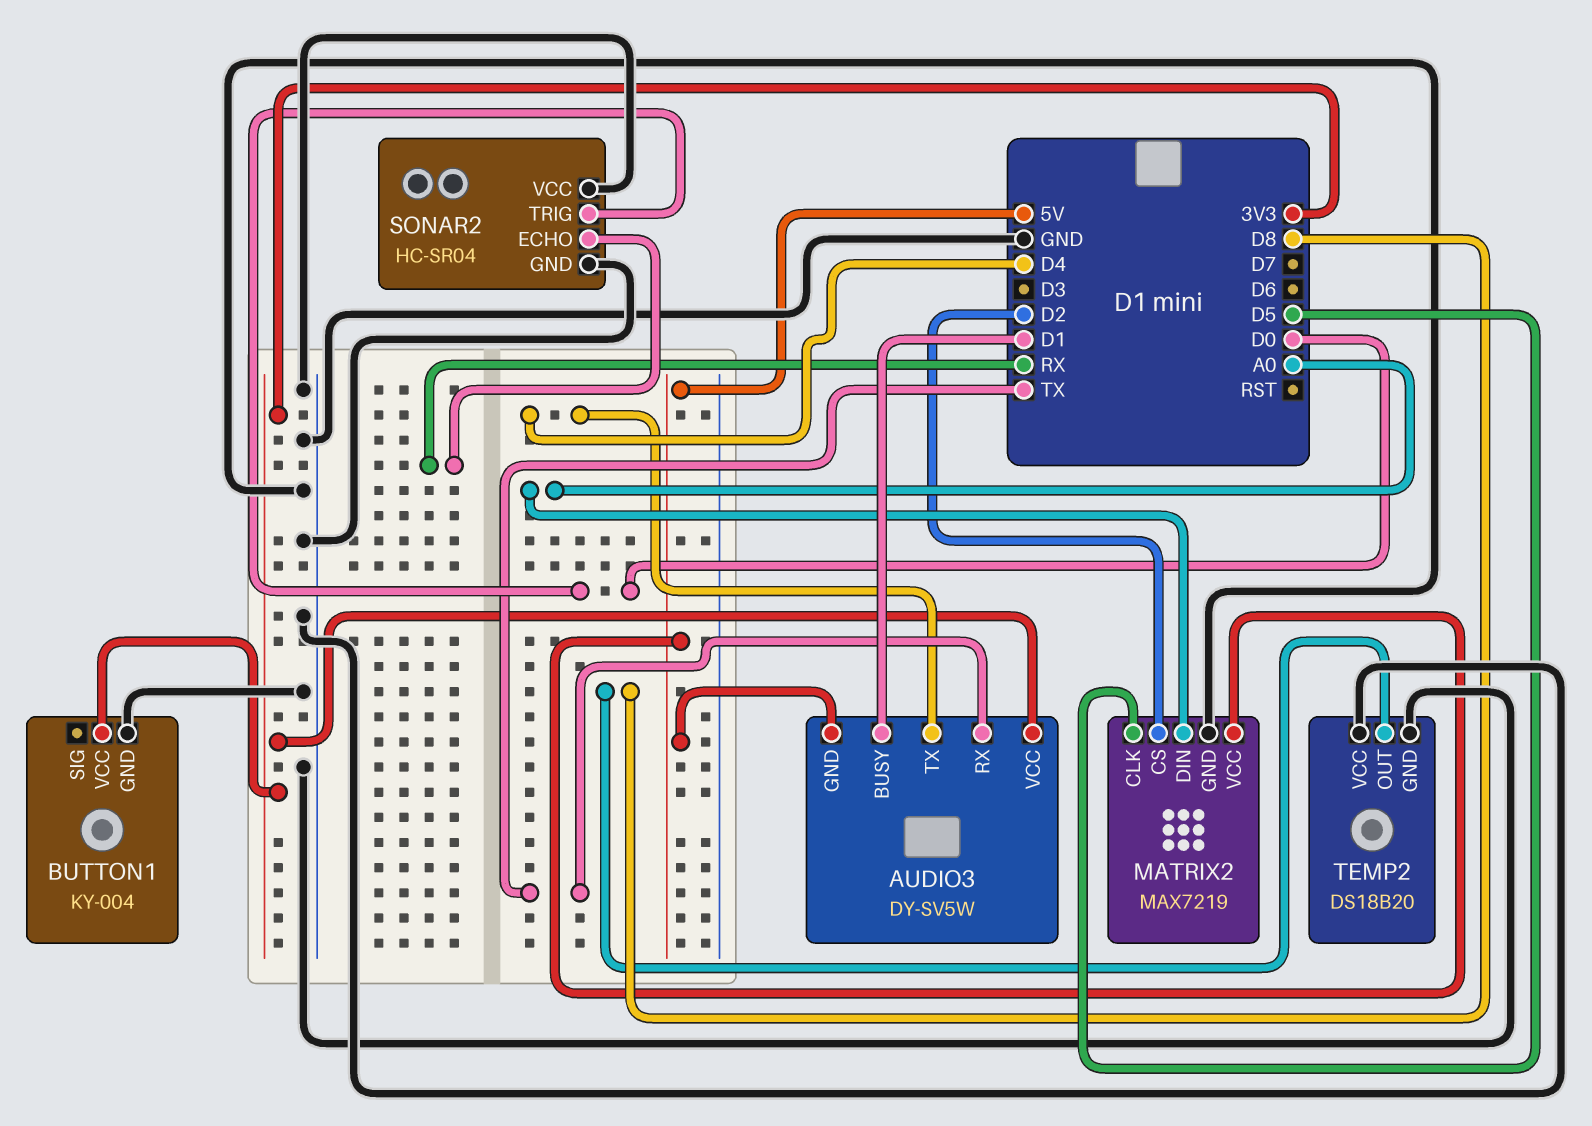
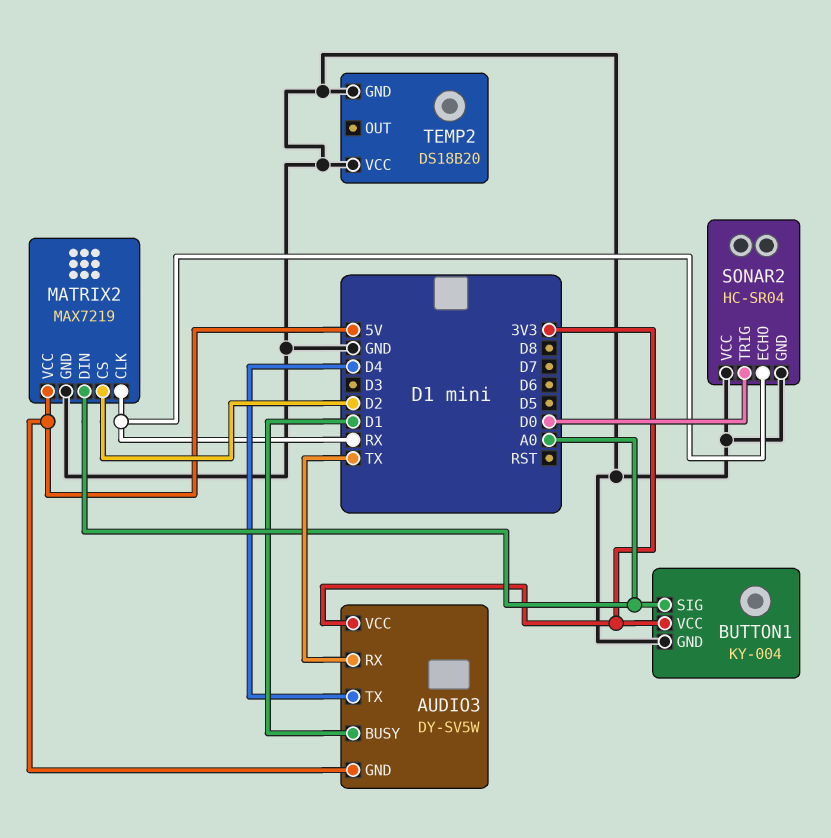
BUTTON1 pin SIG: none -> A0
MATRIX2 pin CLK: D5 -> RX
TEMP2 pin OUT: D8 -> none

